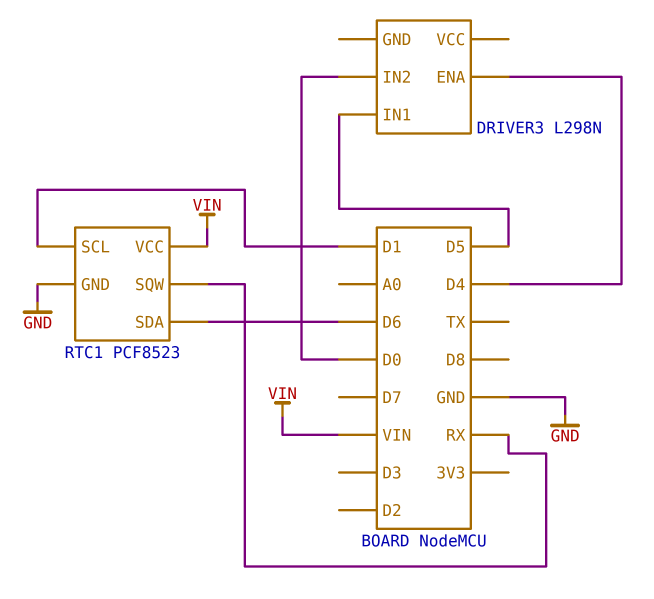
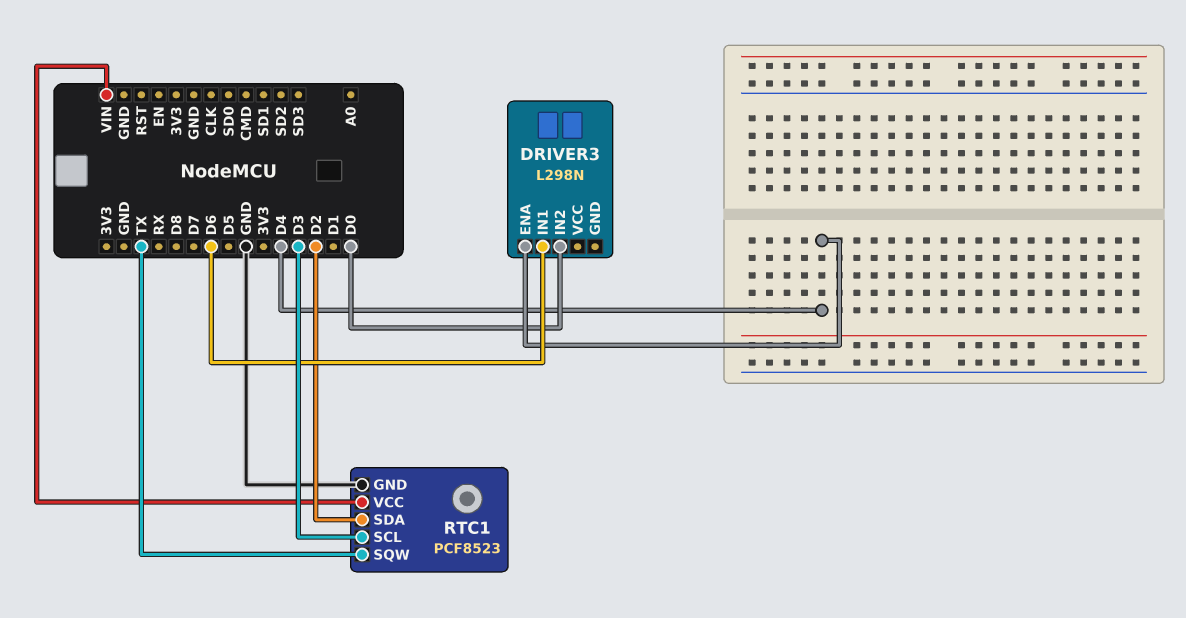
DRIVER3 pin IN1: D5 -> D6
RTC1 pin SCL: D1 -> D3
RTC1 pin SDA: D6 -> D2
RTC1 pin SQW: RX -> TX

